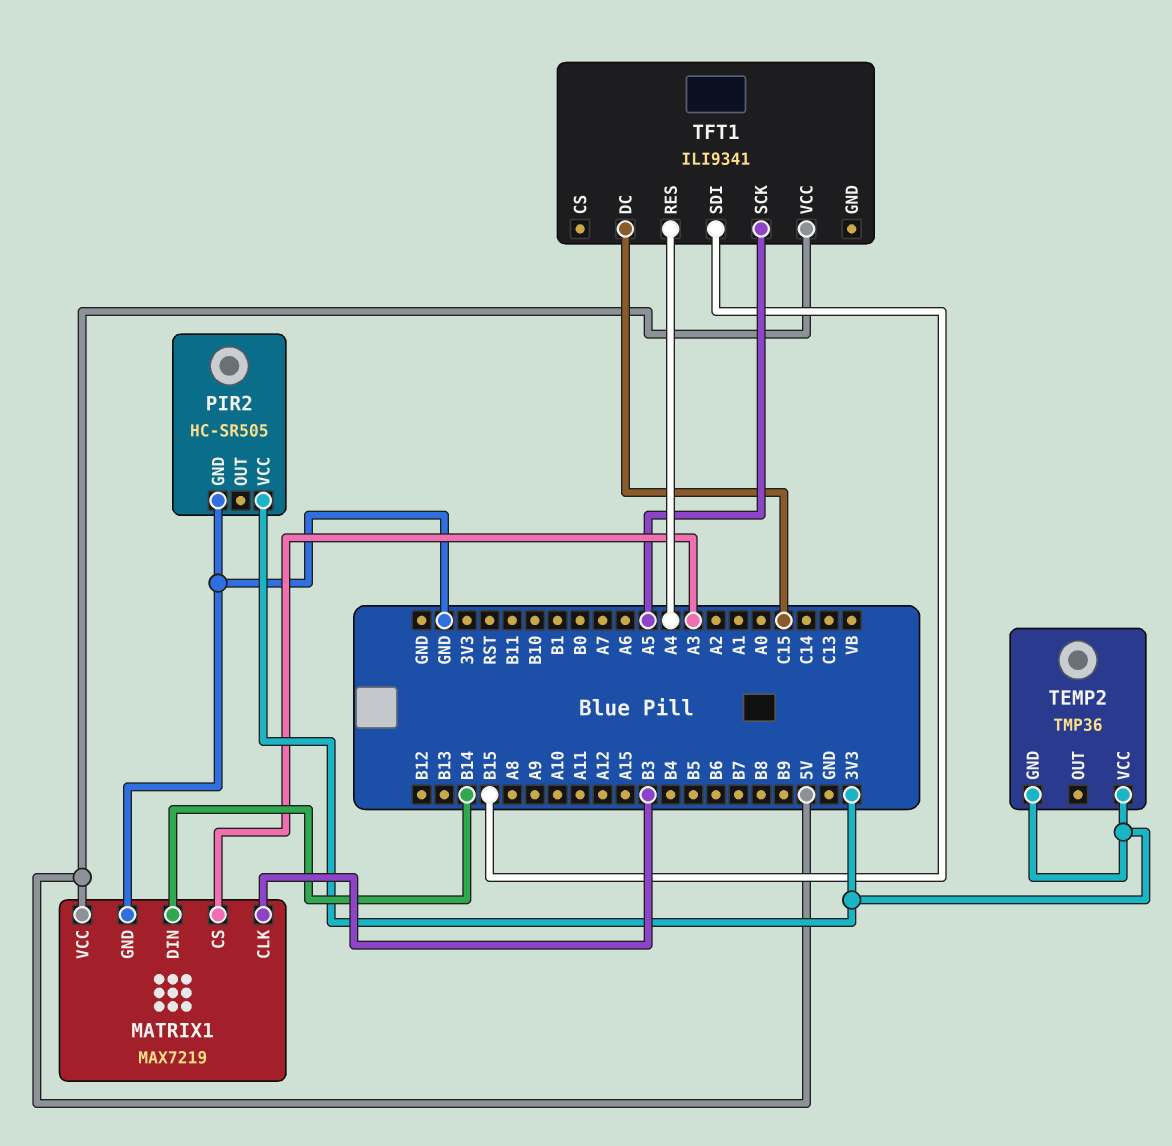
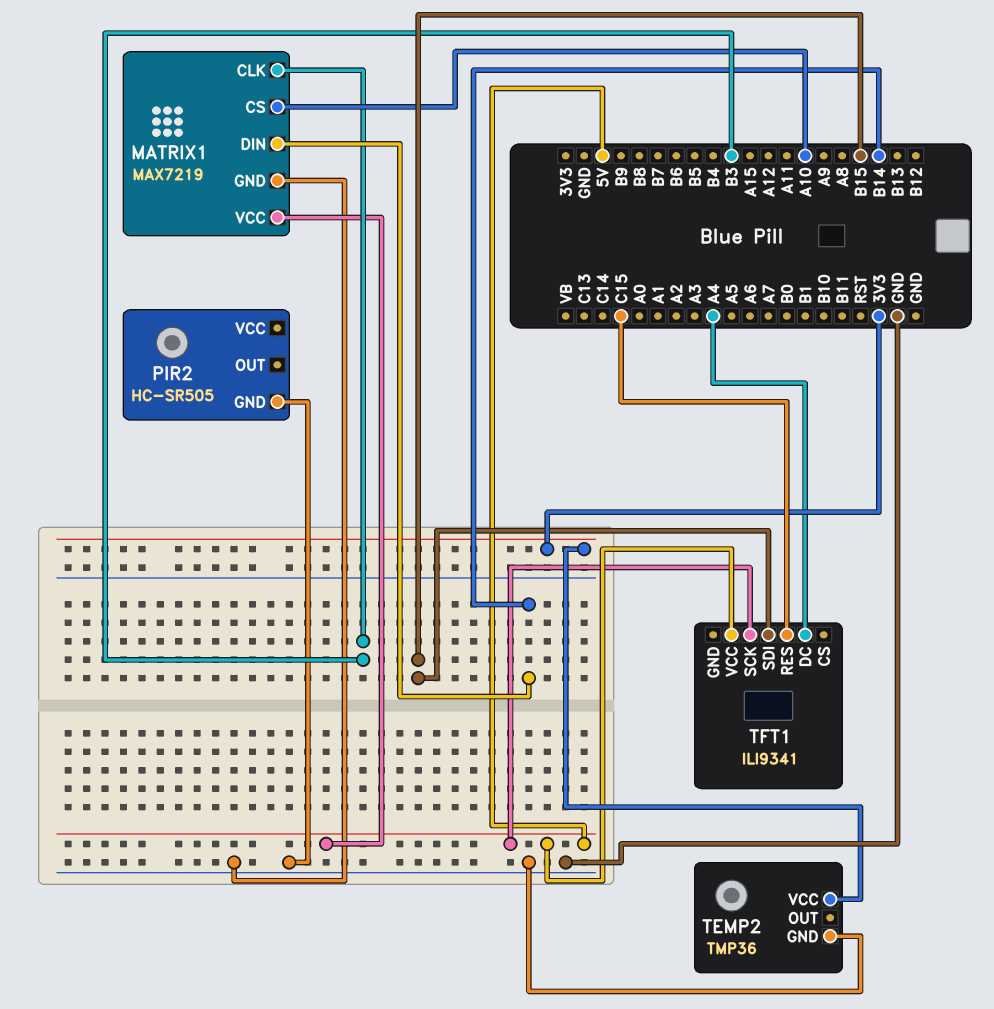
MATRIX1 pin CS: A3 -> A10
PIR2 pin VCC: 3V3 -> none
TEMP2 pin GND: 3V3 -> GND
TFT1 pin DC: C15 -> A4
TFT1 pin RES: A4 -> C15
TFT1 pin SCK: A5 -> 5V

